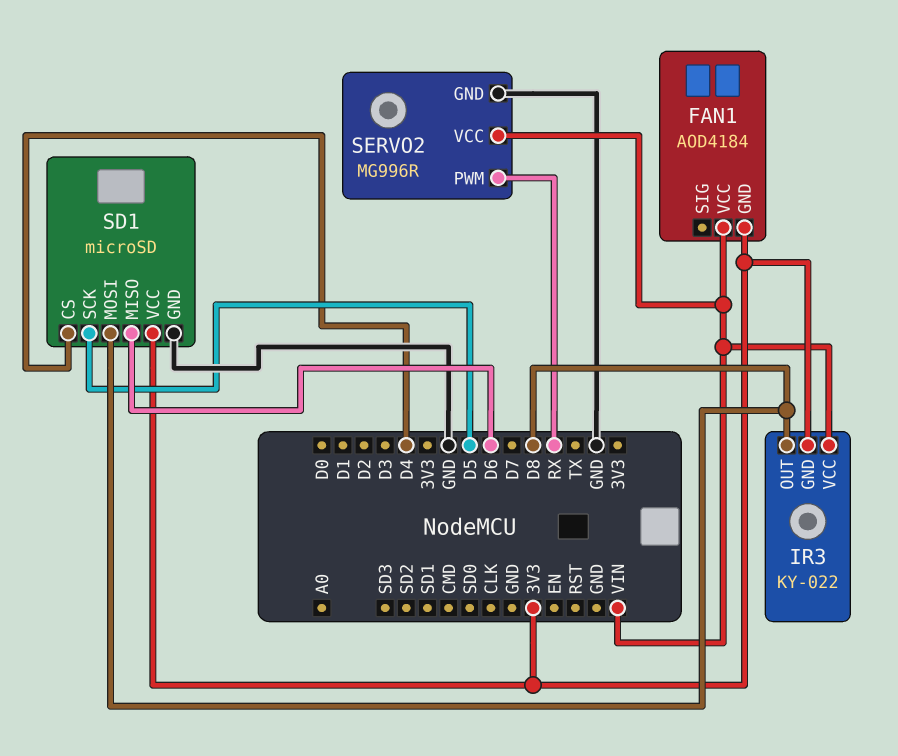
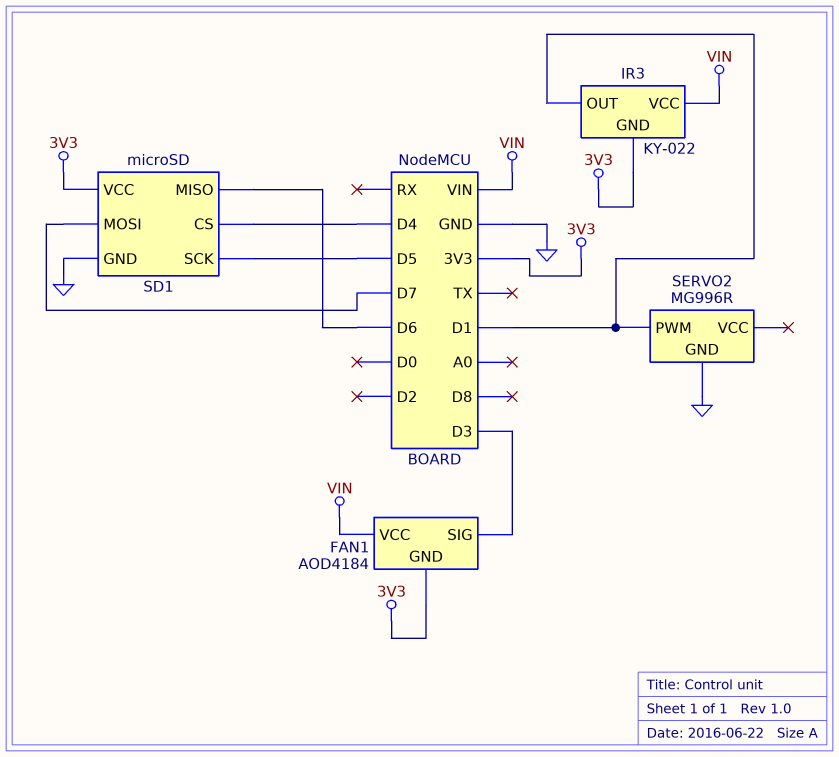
FAN1 pin SIG: none -> D3
IR3 pin OUT: D8 -> D1
SD1 pin MOSI: D8 -> D7
SERVO2 pin PWM: RX -> D1
SERVO2 pin VCC: VIN -> none

